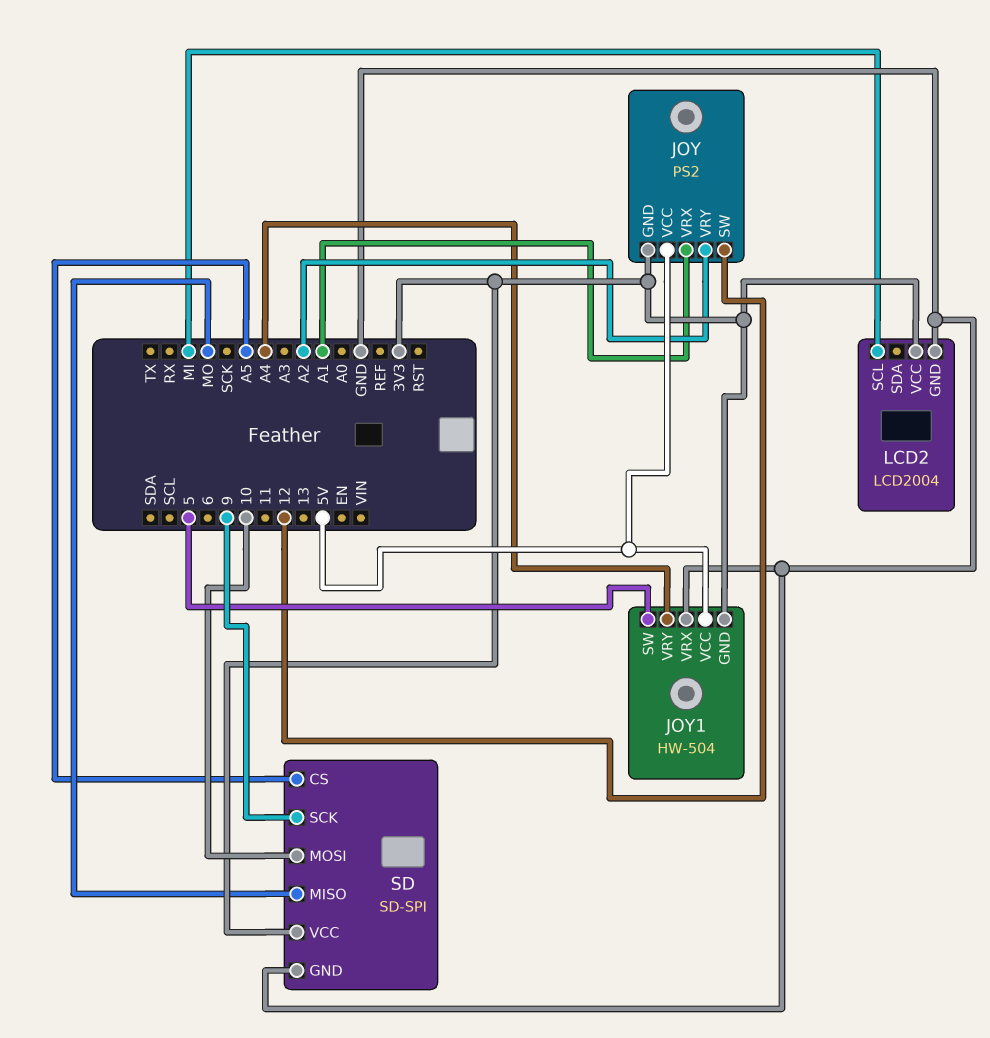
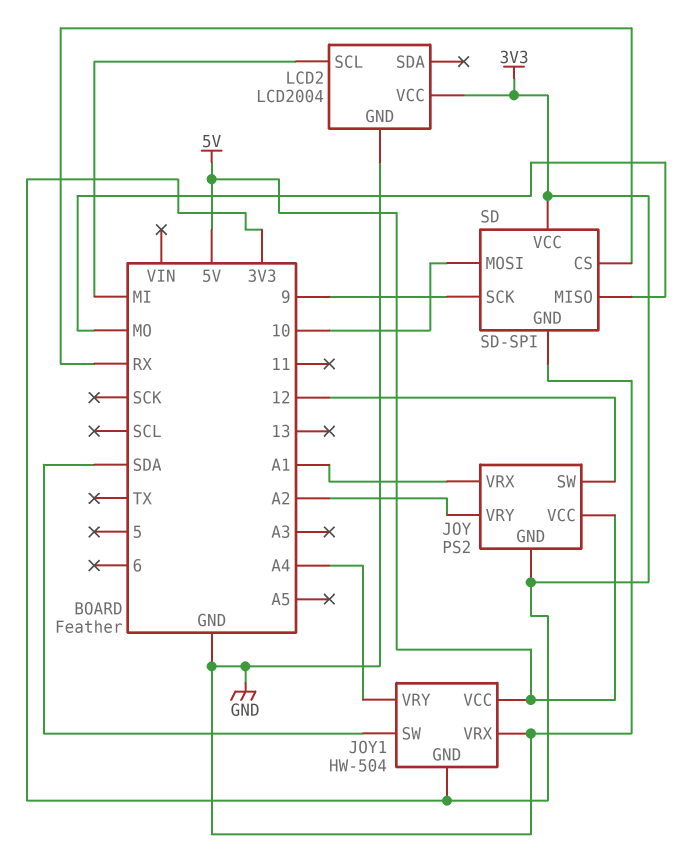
JOY1 pin SW: 5 -> SDA
SD pin CS: A5 -> RX

